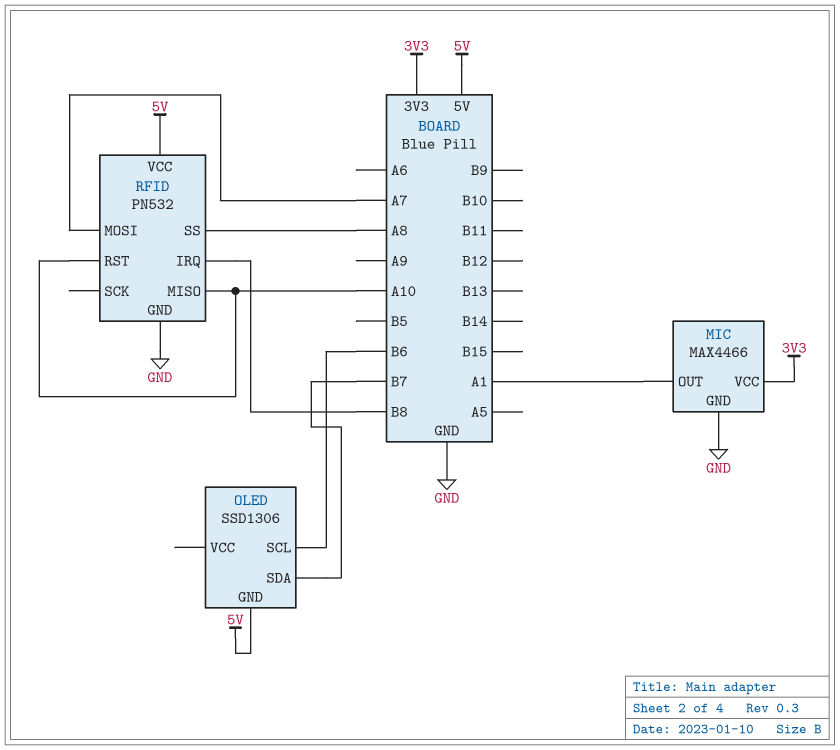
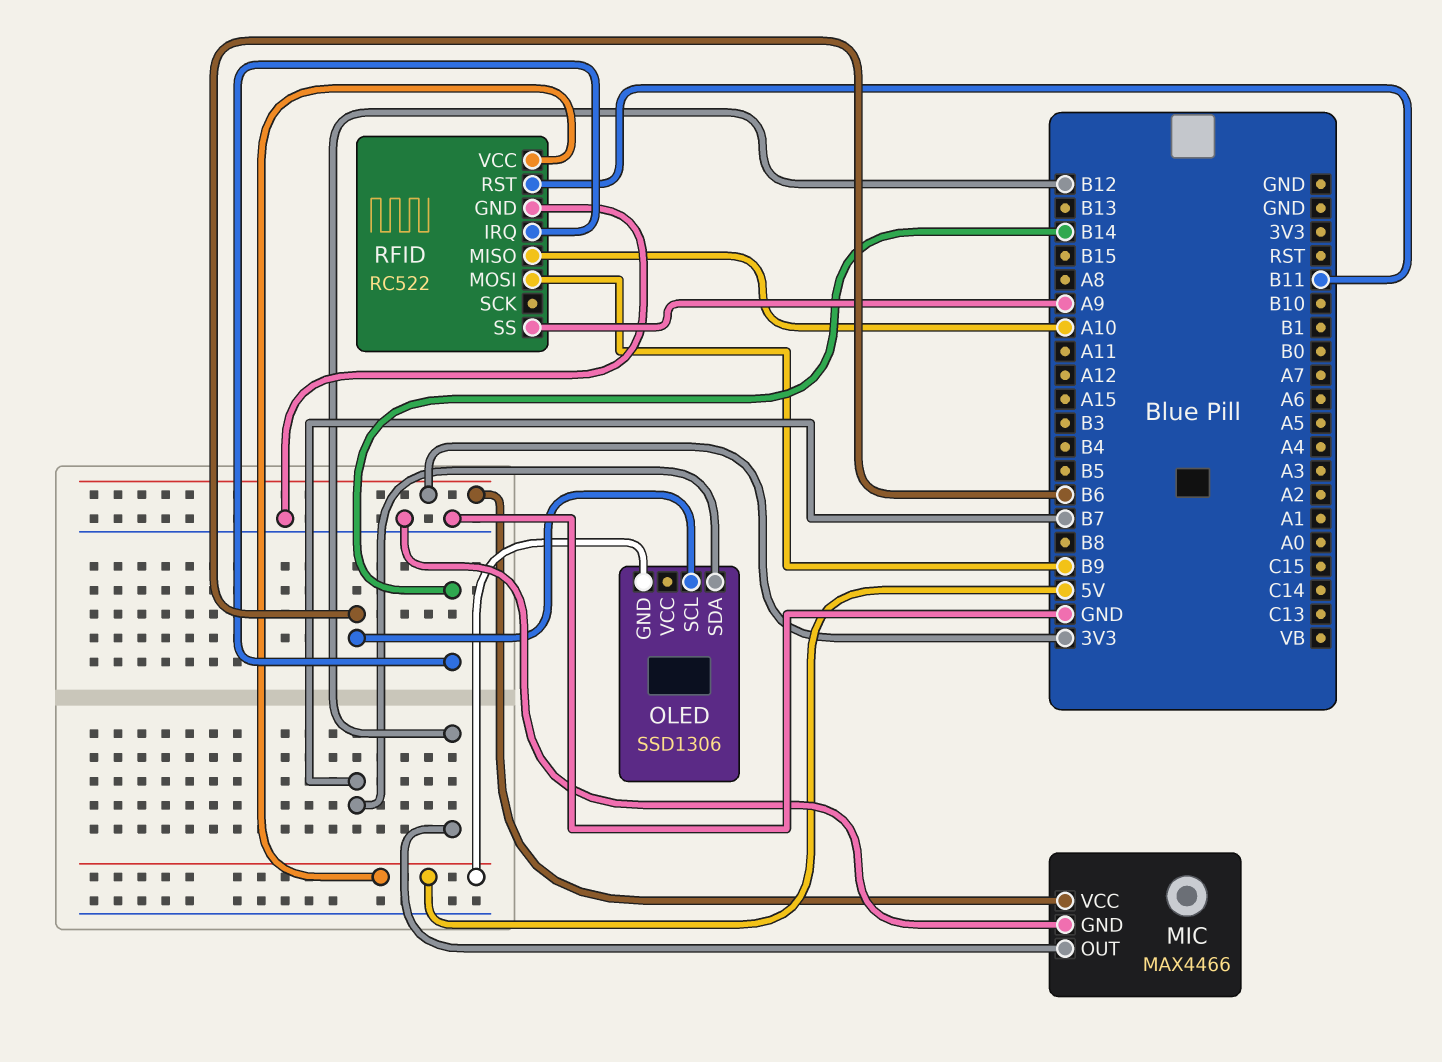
MIC pin OUT: A1 -> B12
RFID: PN532 -> RC522
RFID pin IRQ: B8 -> B14
RFID pin MOSI: A7 -> B9
RFID pin RST: A10 -> B11
RFID pin SS: A8 -> A9

